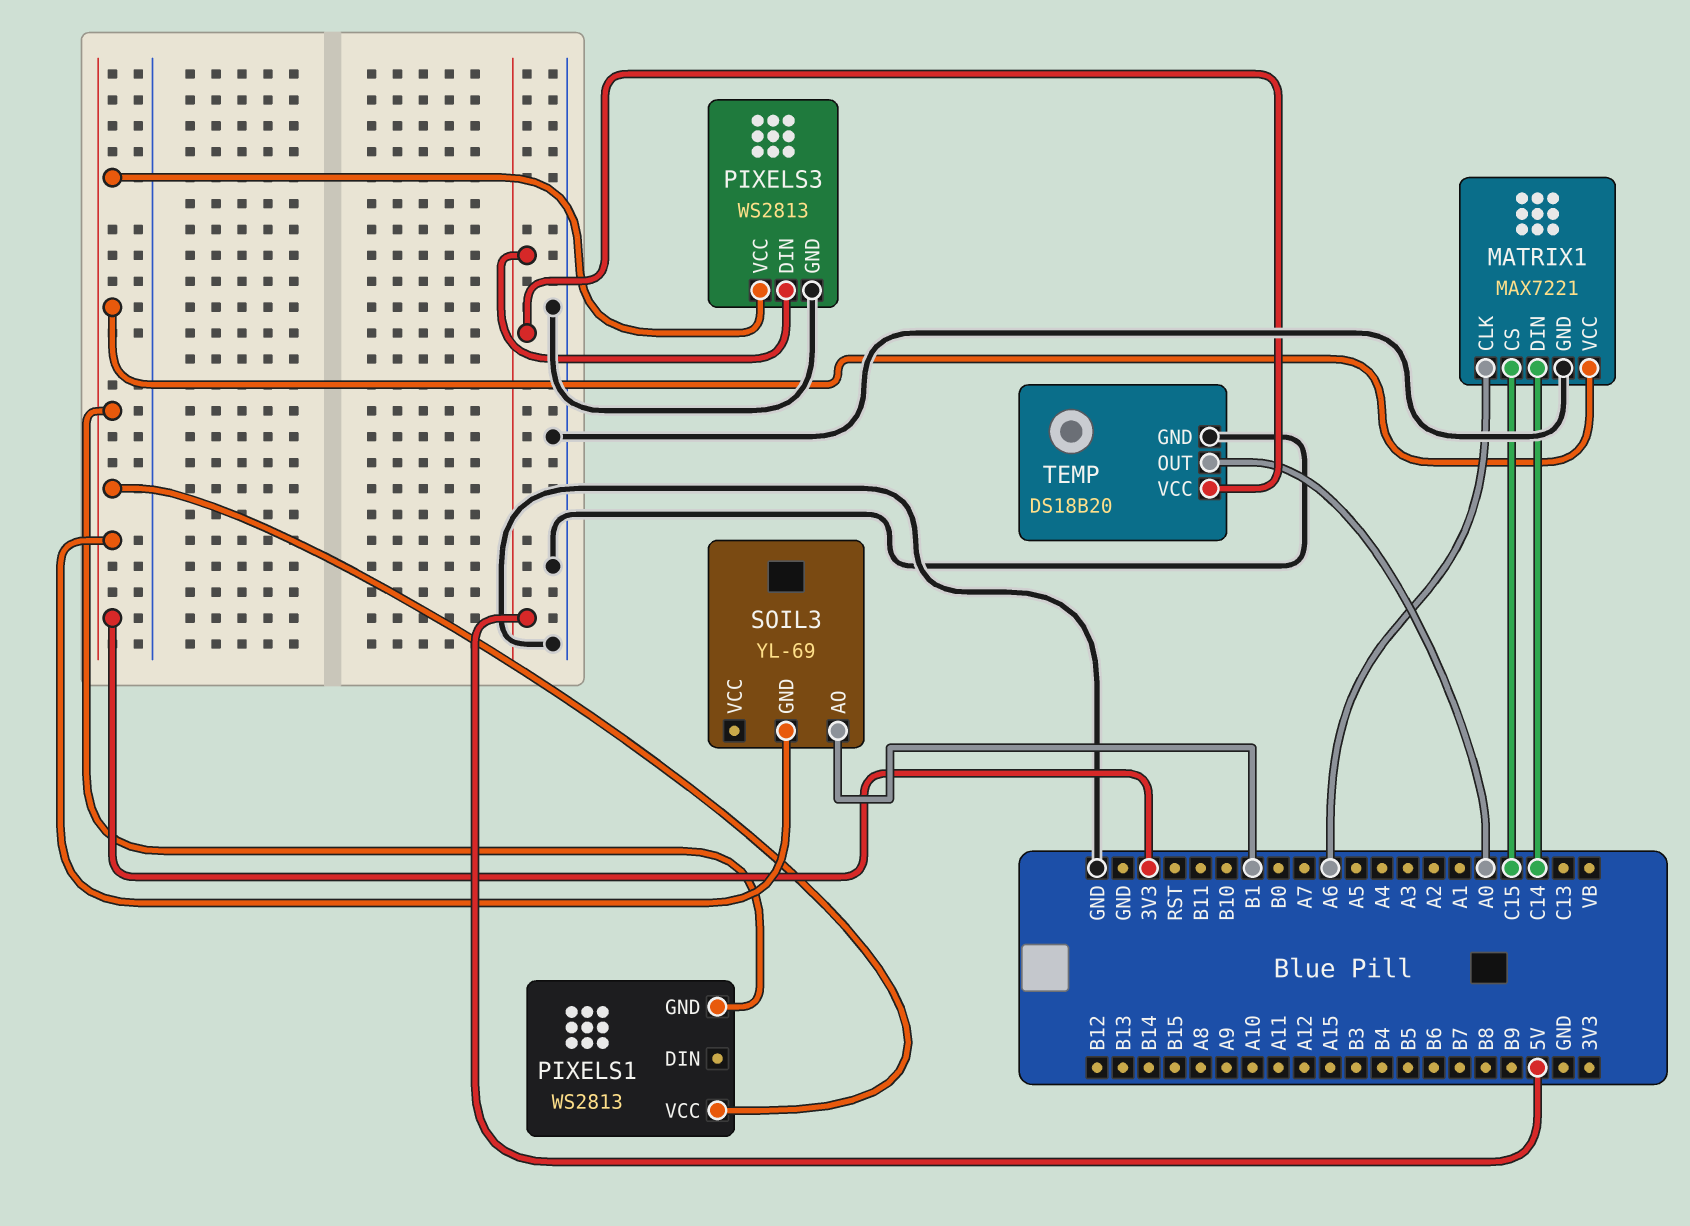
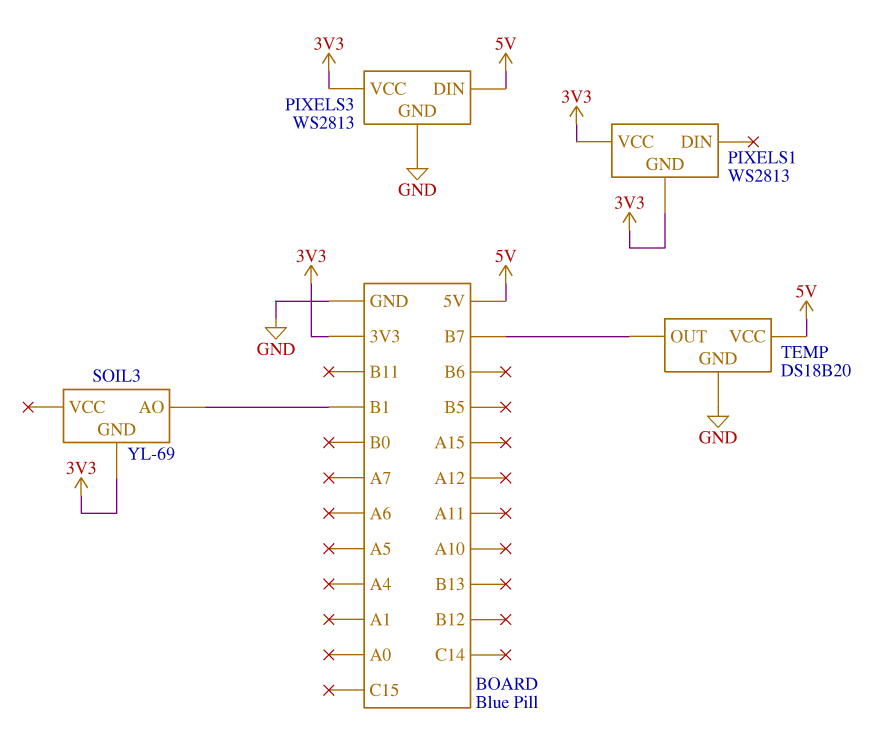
MATRIX1: MAX7221 -> none
MATRIX1 pin CLK: A6 -> none
MATRIX1 pin CS: C15 -> none
MATRIX1 pin DIN: C14 -> none
MATRIX1 pin GND: GND -> none
MATRIX1 pin VCC: 3V3 -> none
TEMP pin OUT: A0 -> B7

